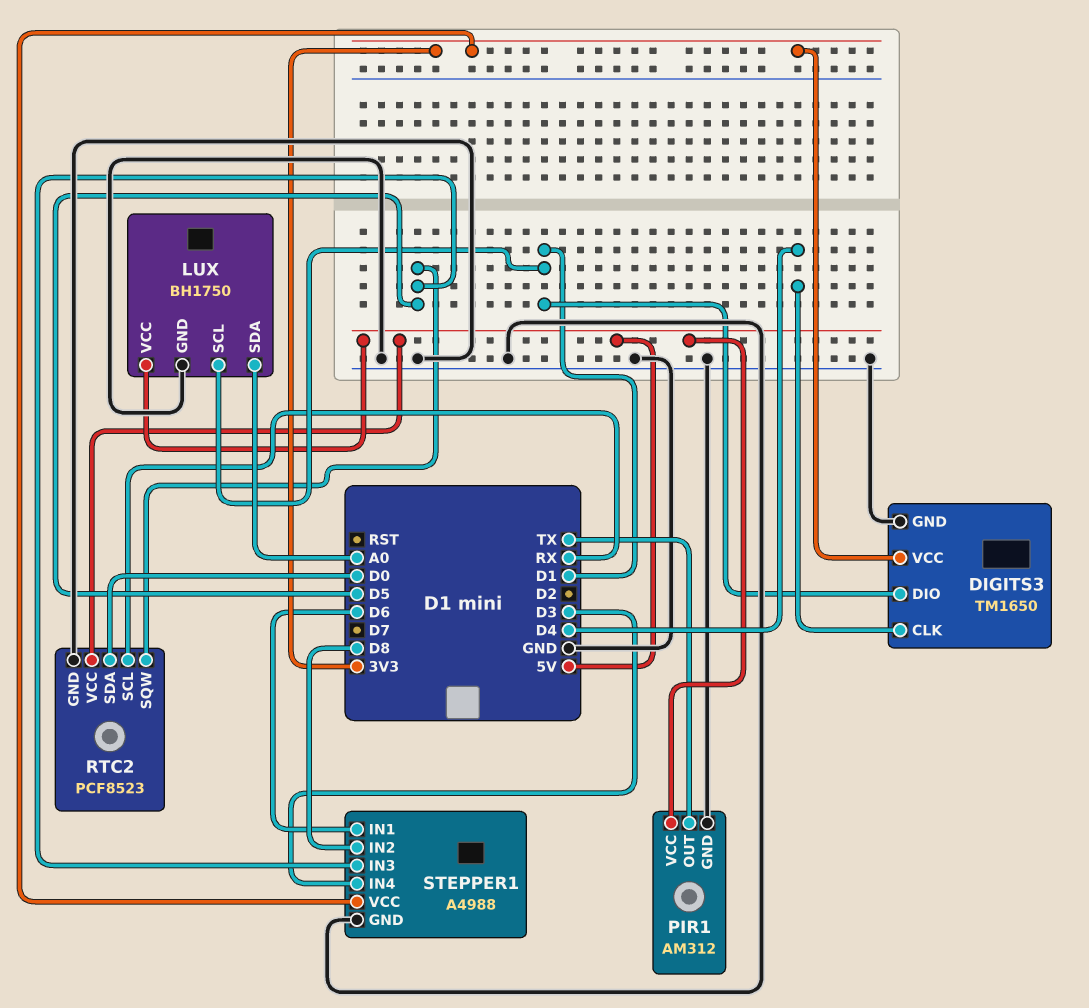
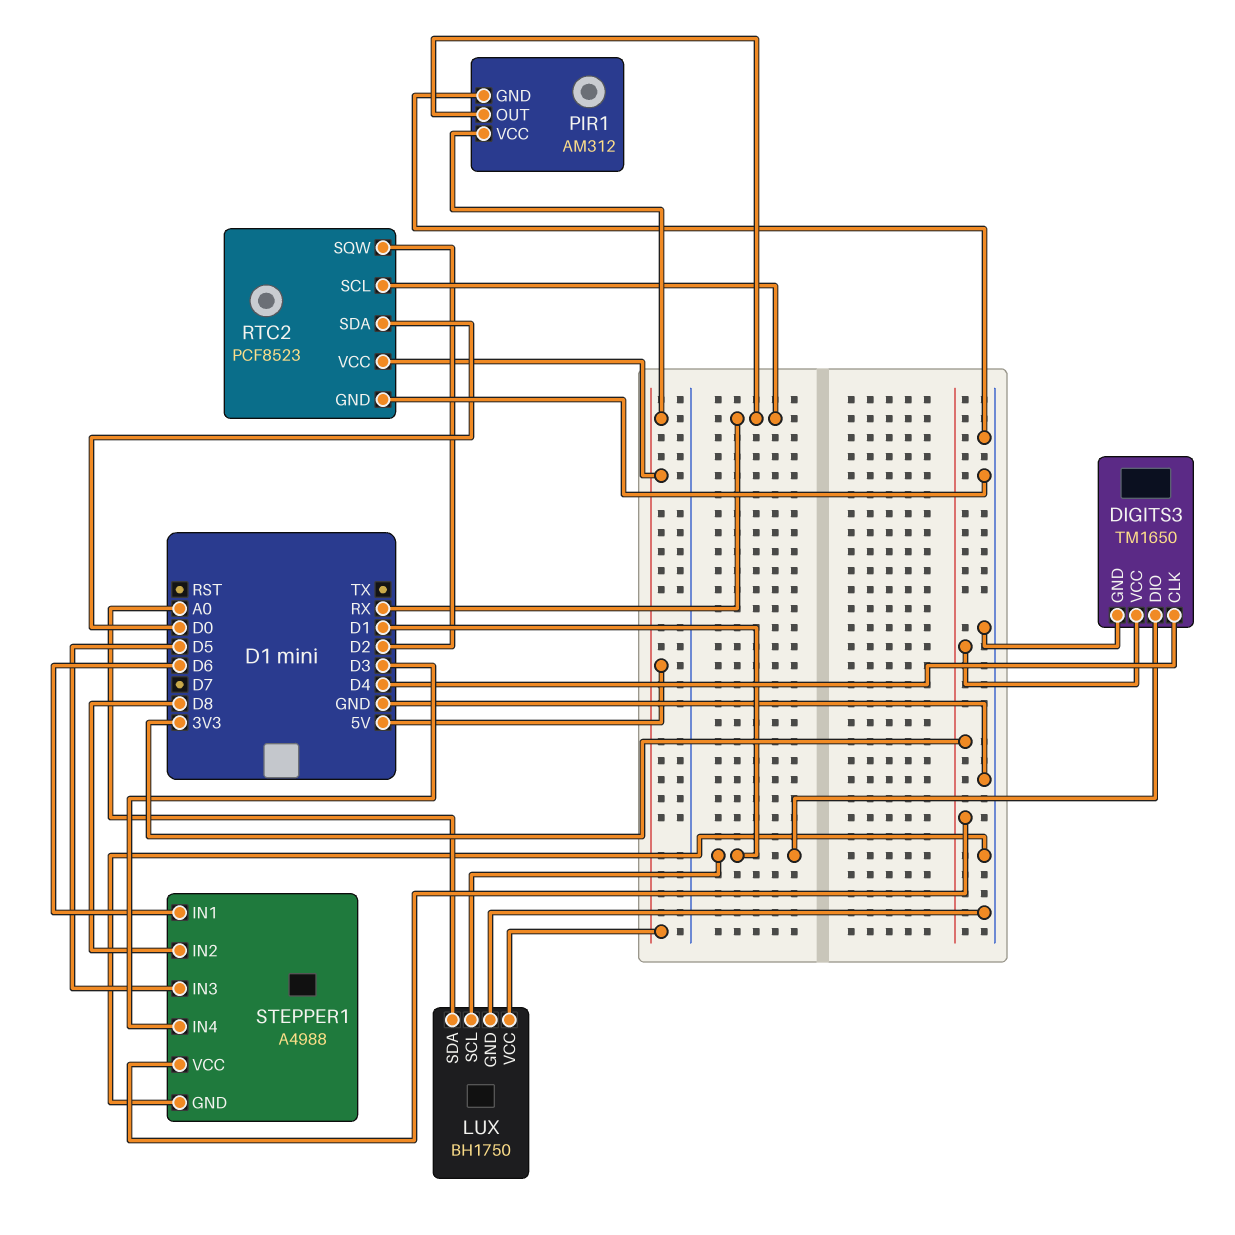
PIR1 pin OUT: TX -> RX
RTC2 pin SQW: D5 -> D2

